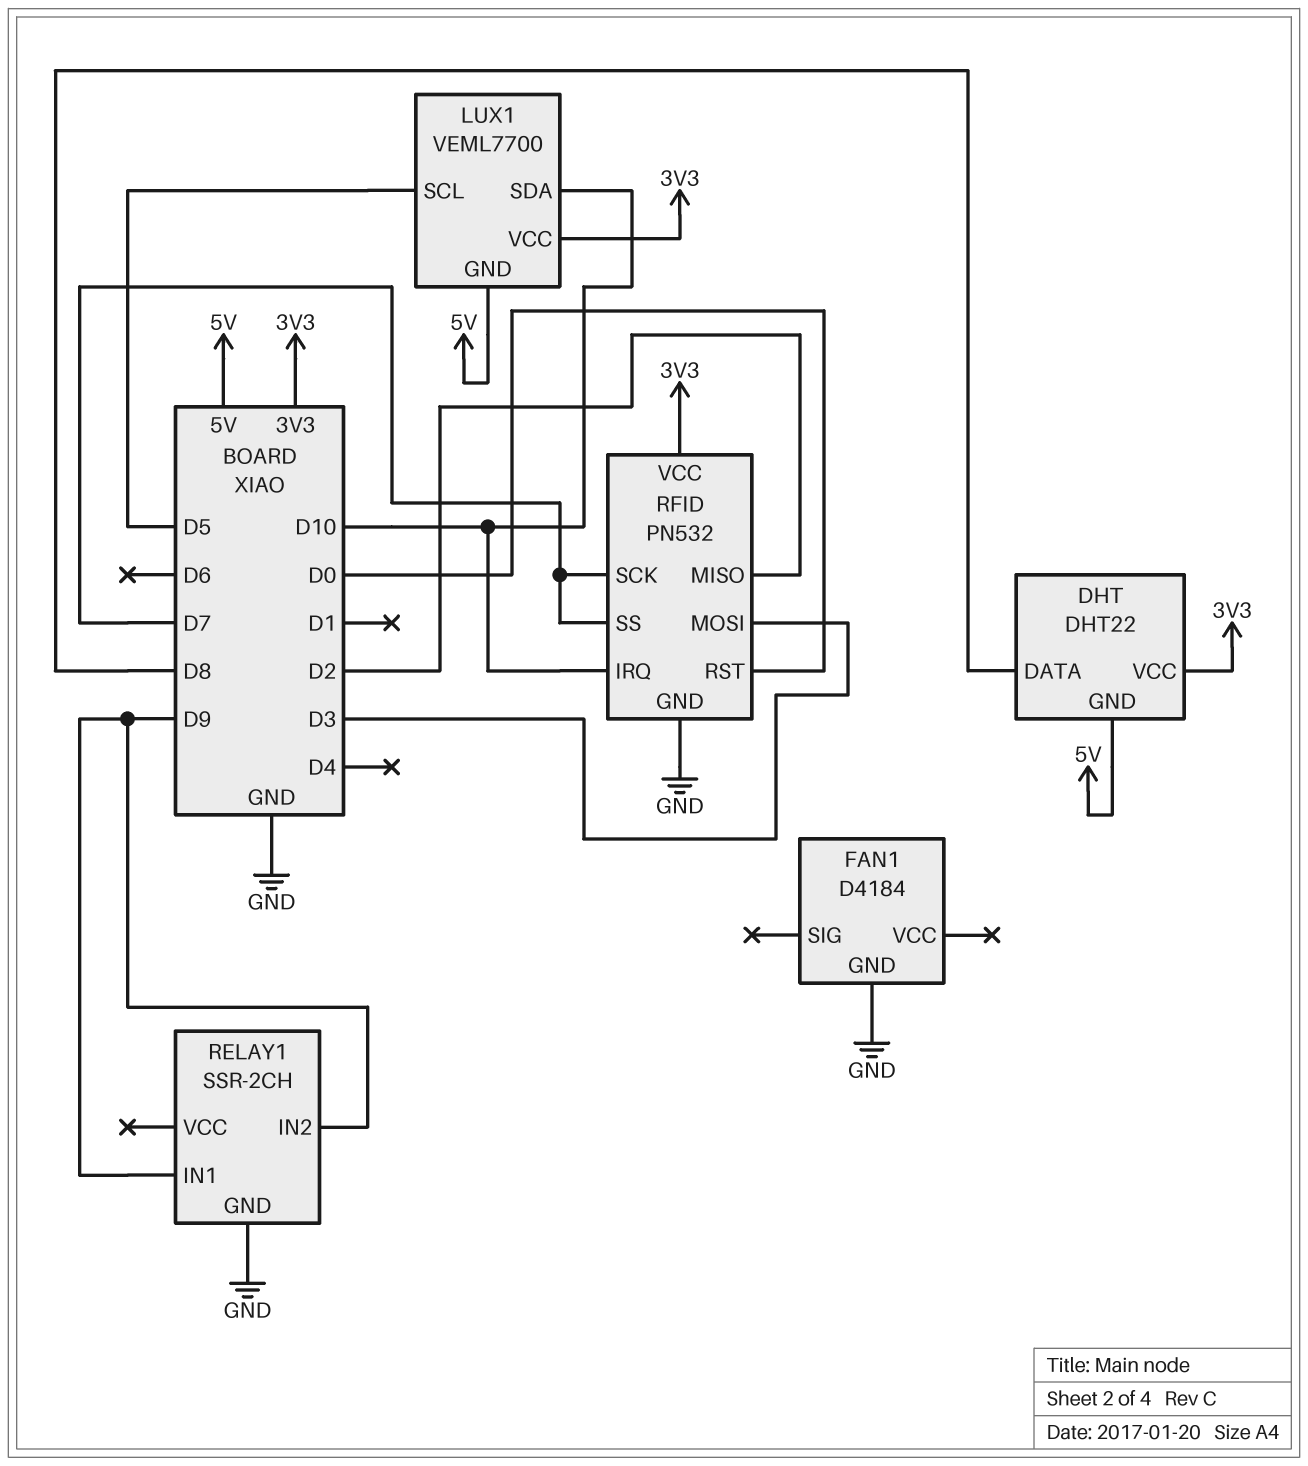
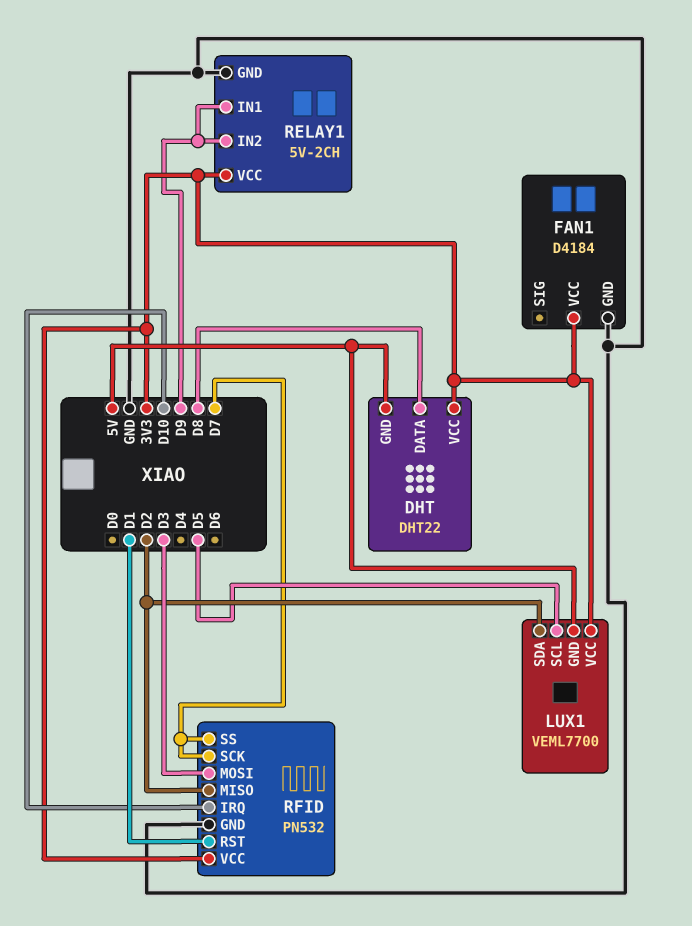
FAN1 pin VCC: none -> 3V3
LUX1 pin SDA: D10 -> D2
RELAY1: SSR-2CH -> 5V-2CH
RELAY1 pin VCC: none -> 3V3
RFID pin RST: D0 -> D1

